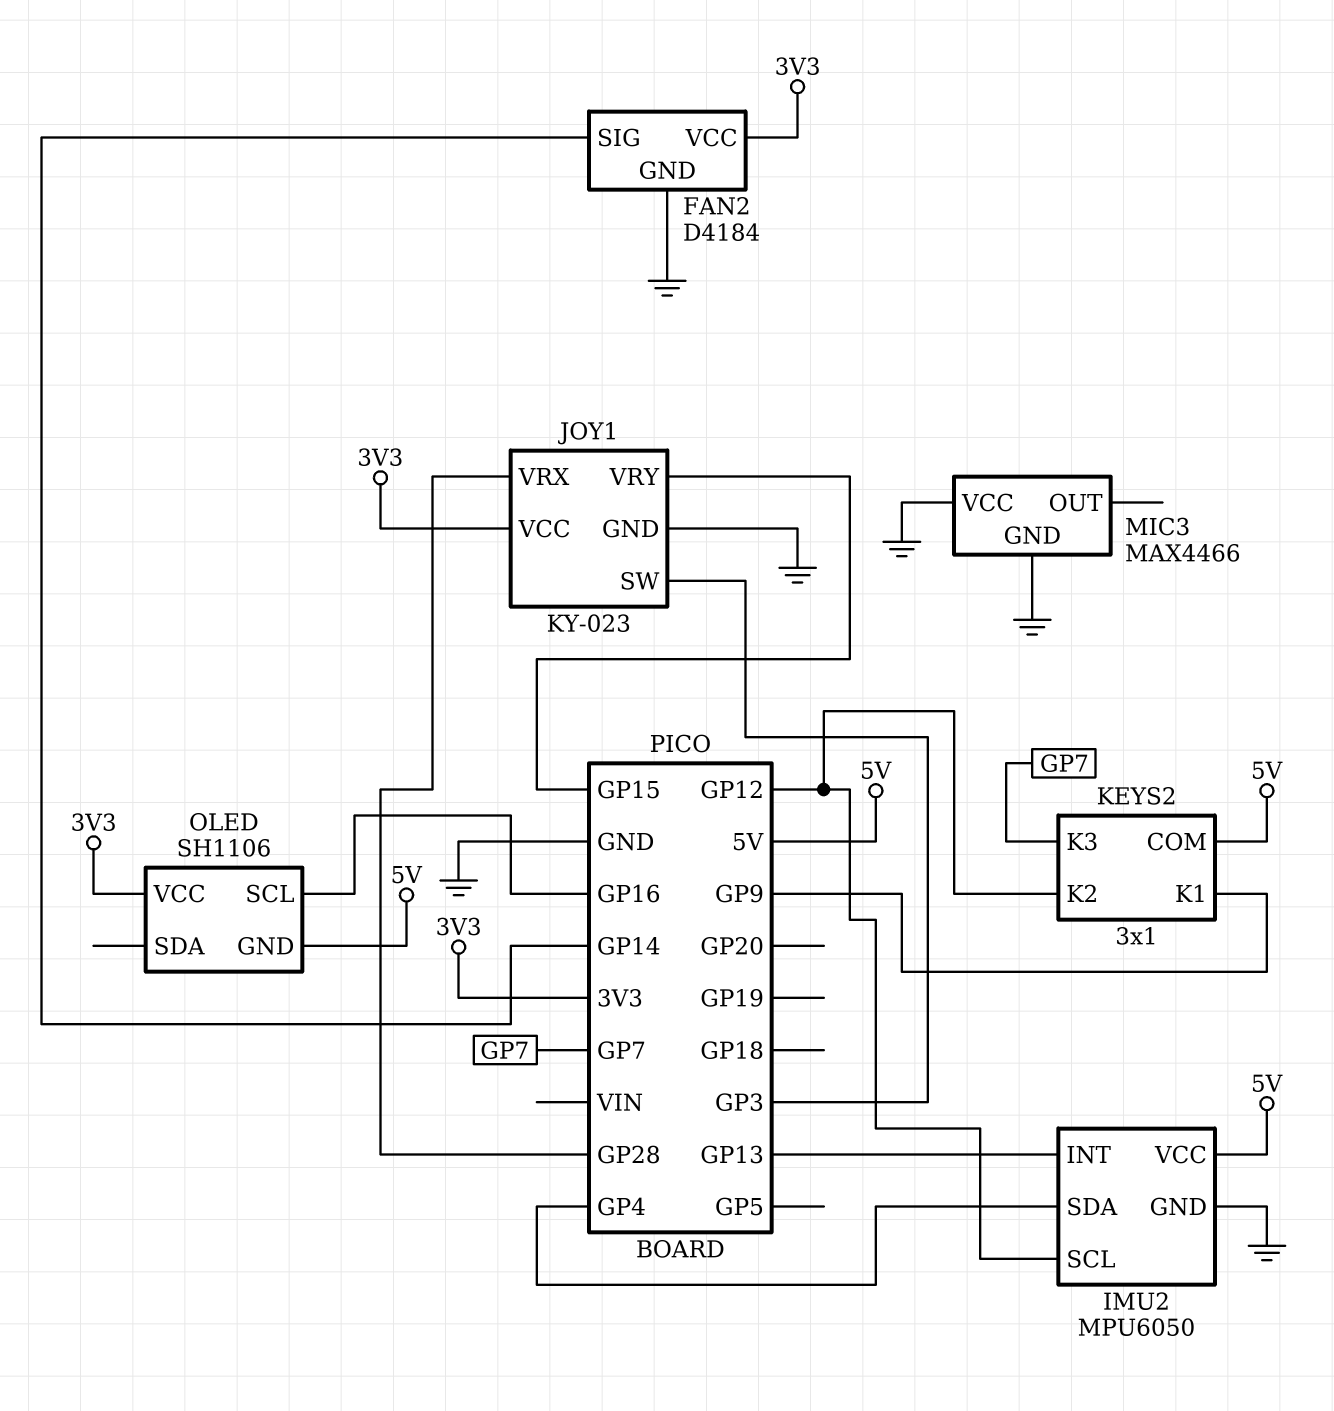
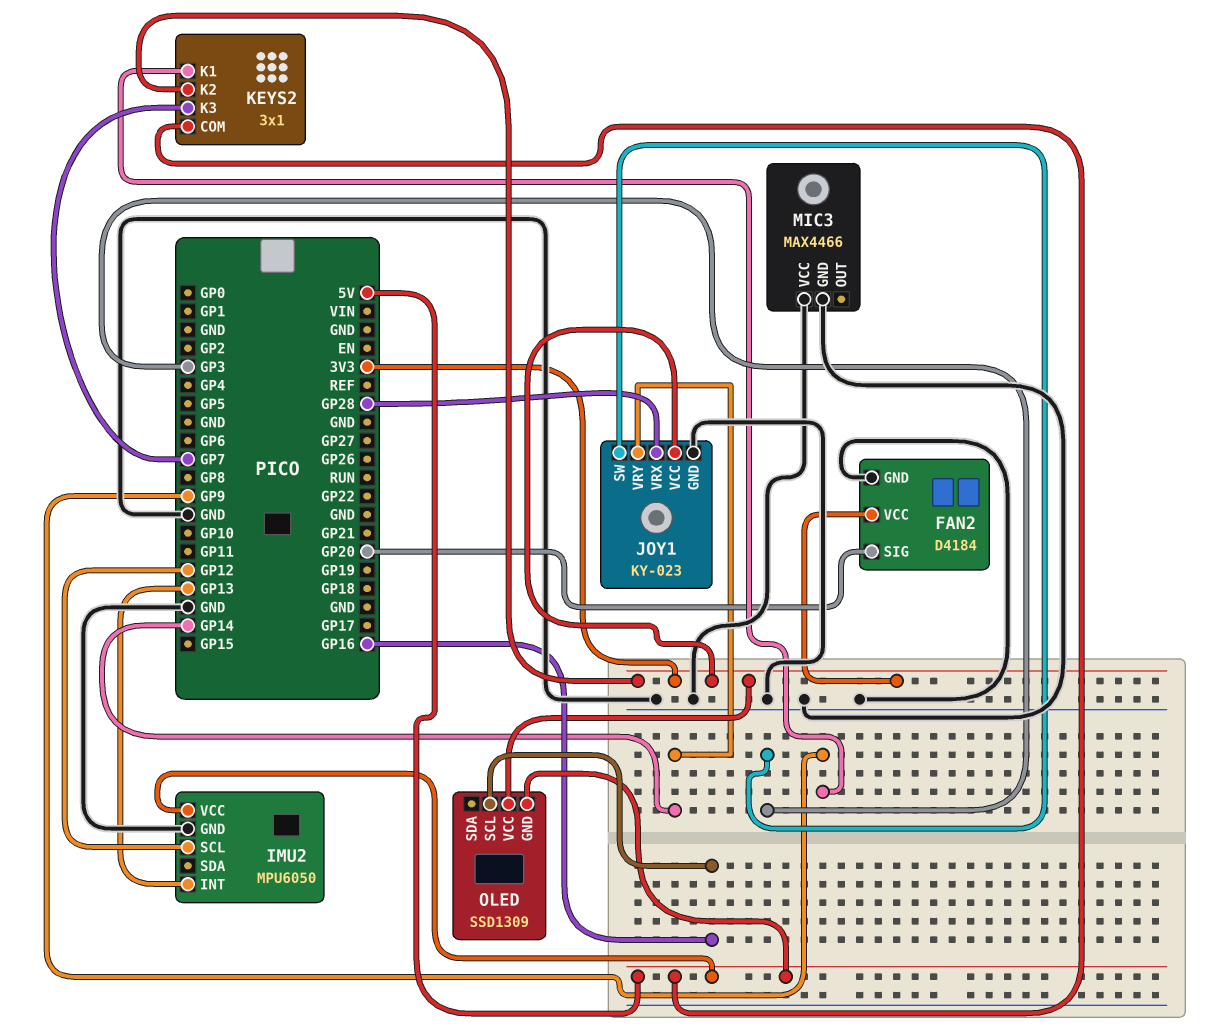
FAN2 pin SIG: GP14 -> GP20
IMU2 pin SDA: GP4 -> none
JOY1 pin VRY: GP15 -> GP14
KEYS2 pin K2: GP12 -> 3V3
OLED: SH1106 -> SSD1309

